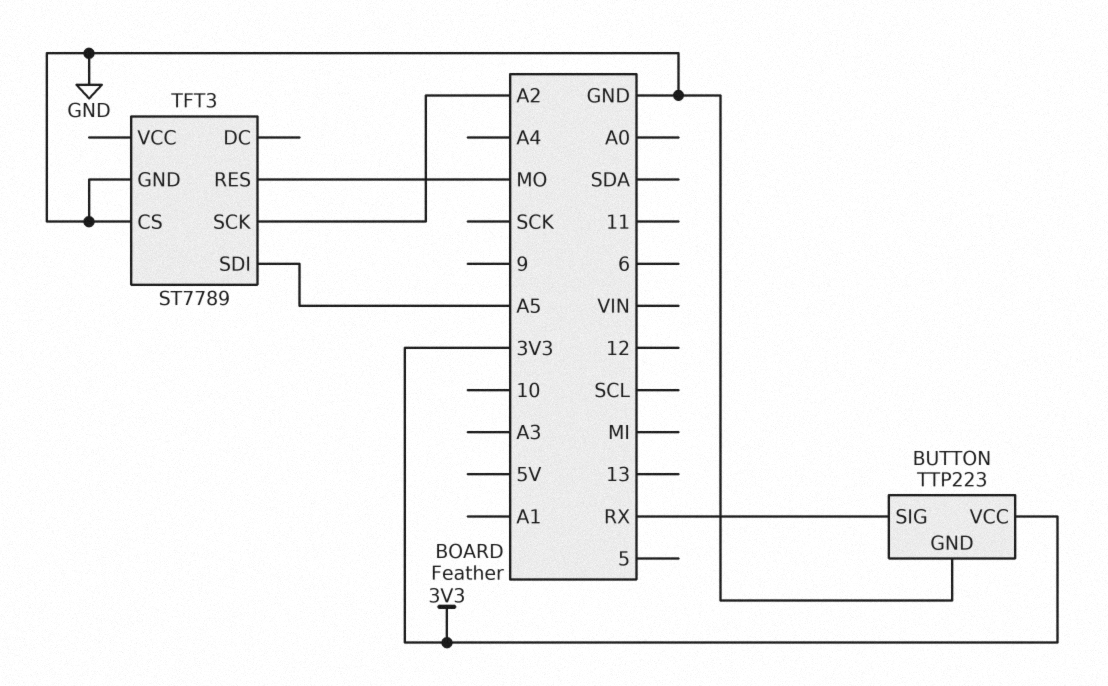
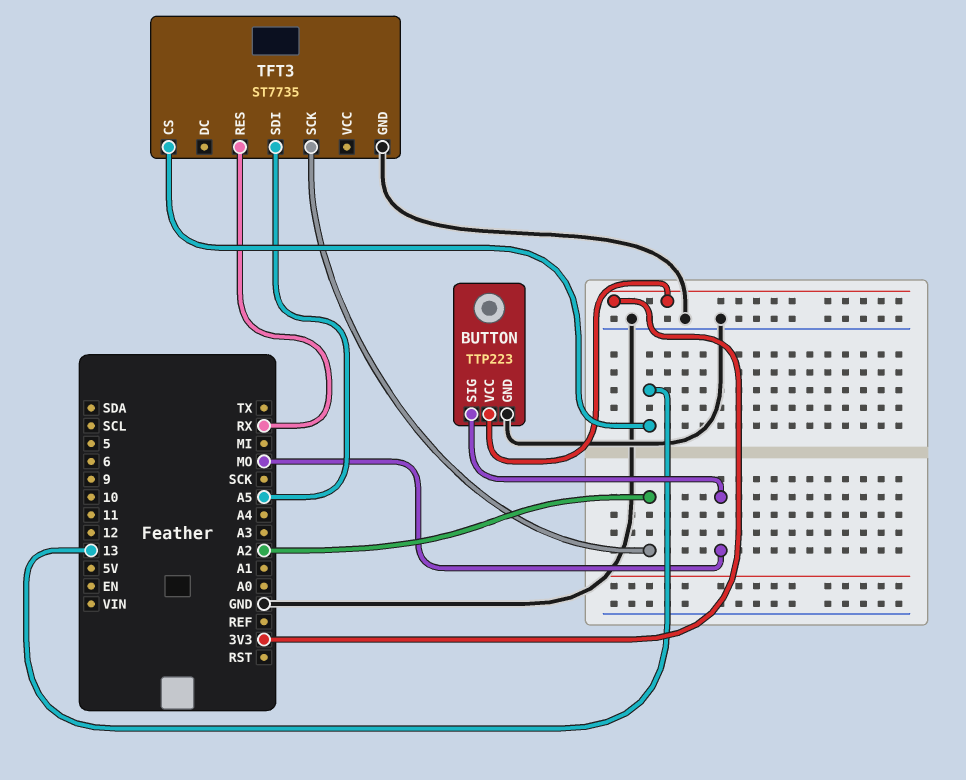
BUTTON pin SIG: RX -> MO
TFT3: ST7789 -> ST7735
TFT3 pin CS: GND -> 13
TFT3 pin RES: MO -> RX

